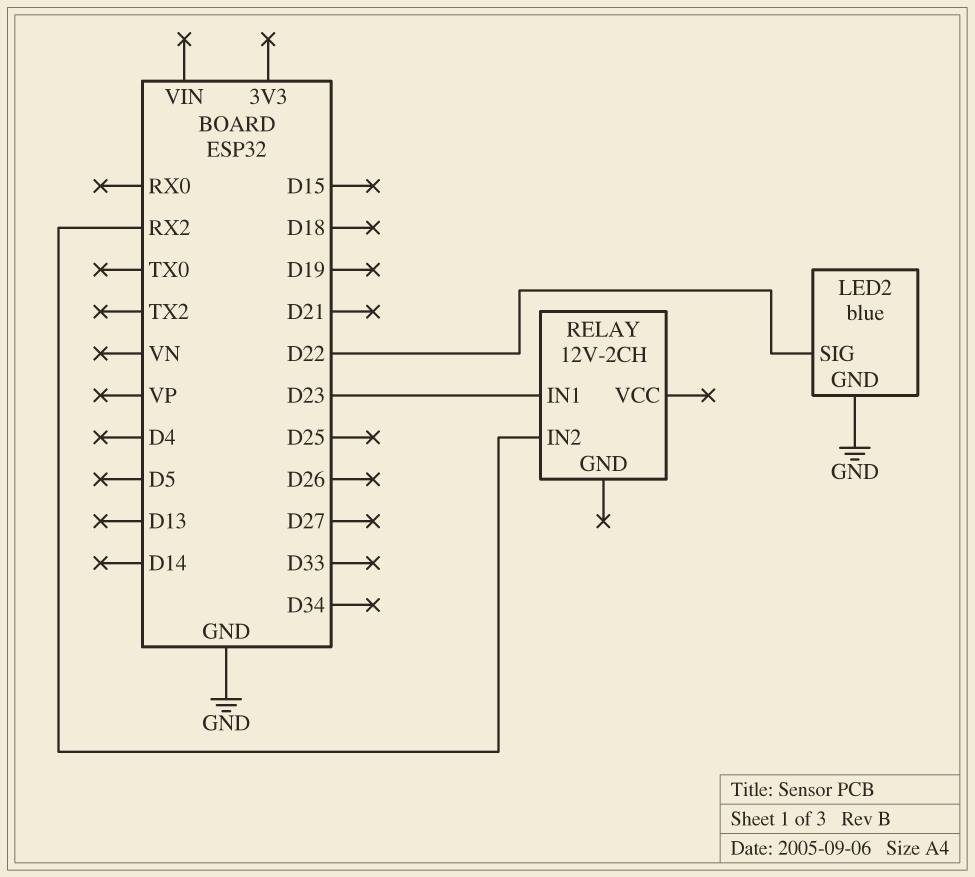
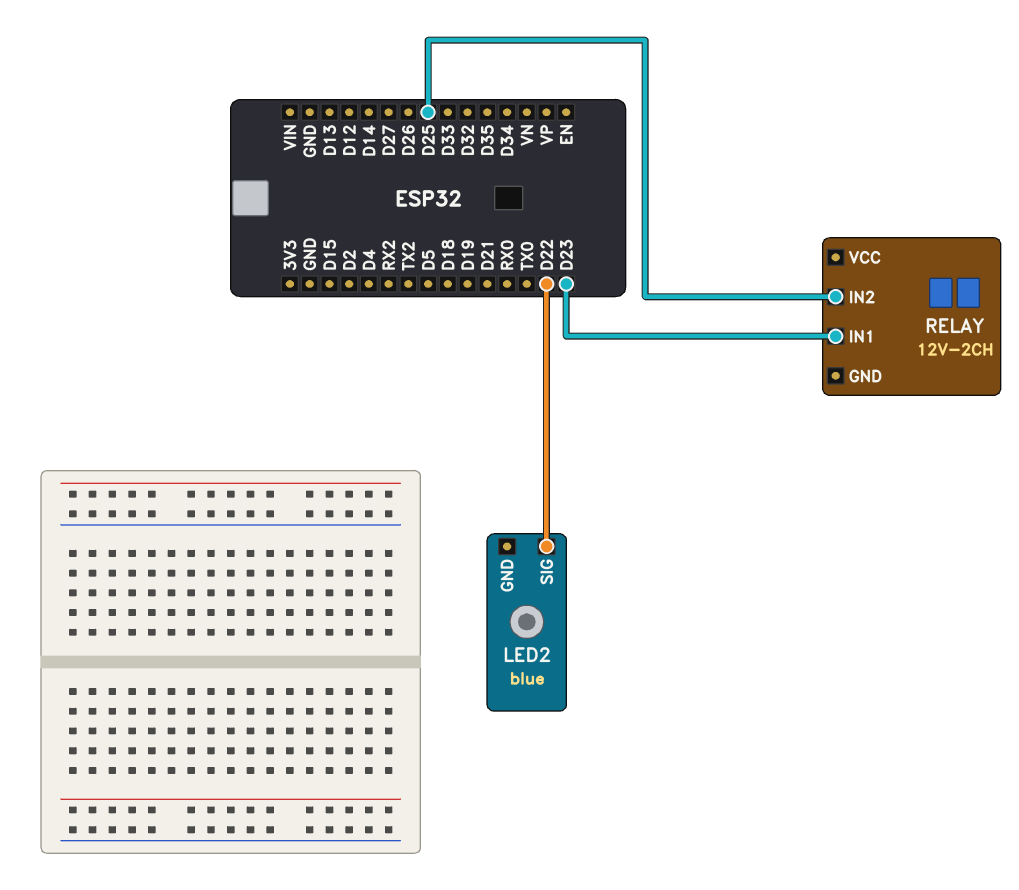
LED2 pin GND: GND -> none
RELAY pin IN2: RX2 -> D25

